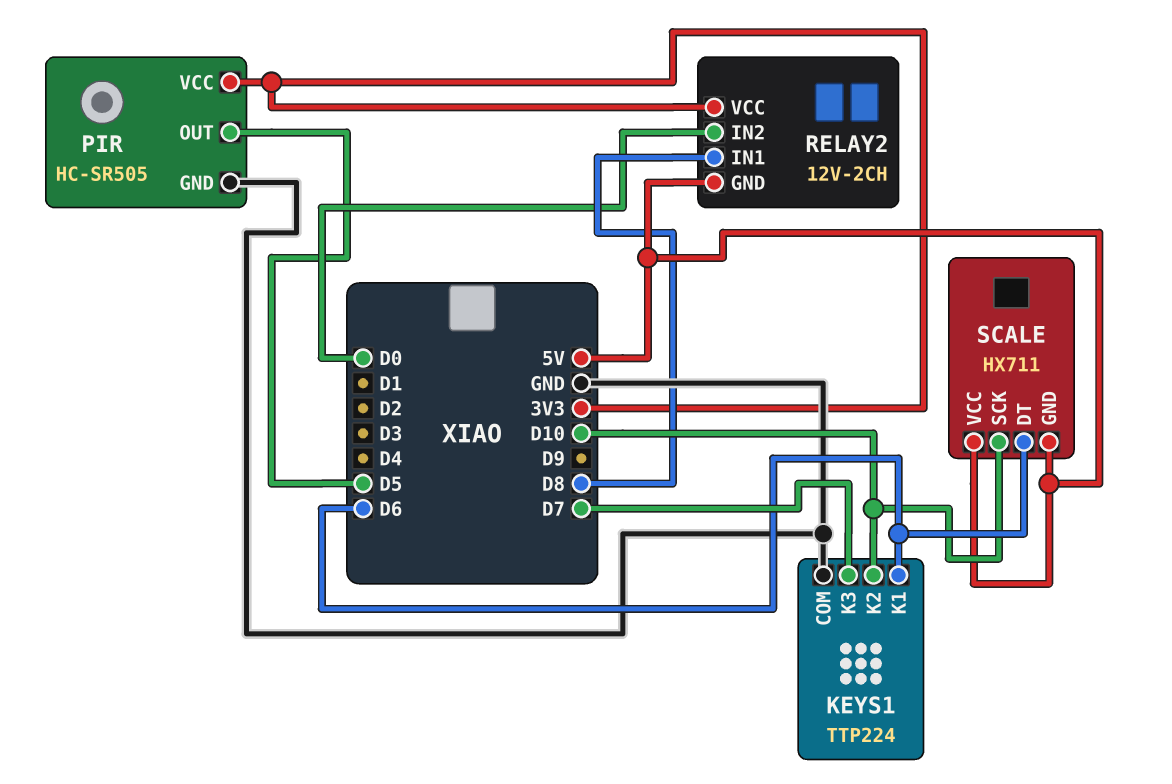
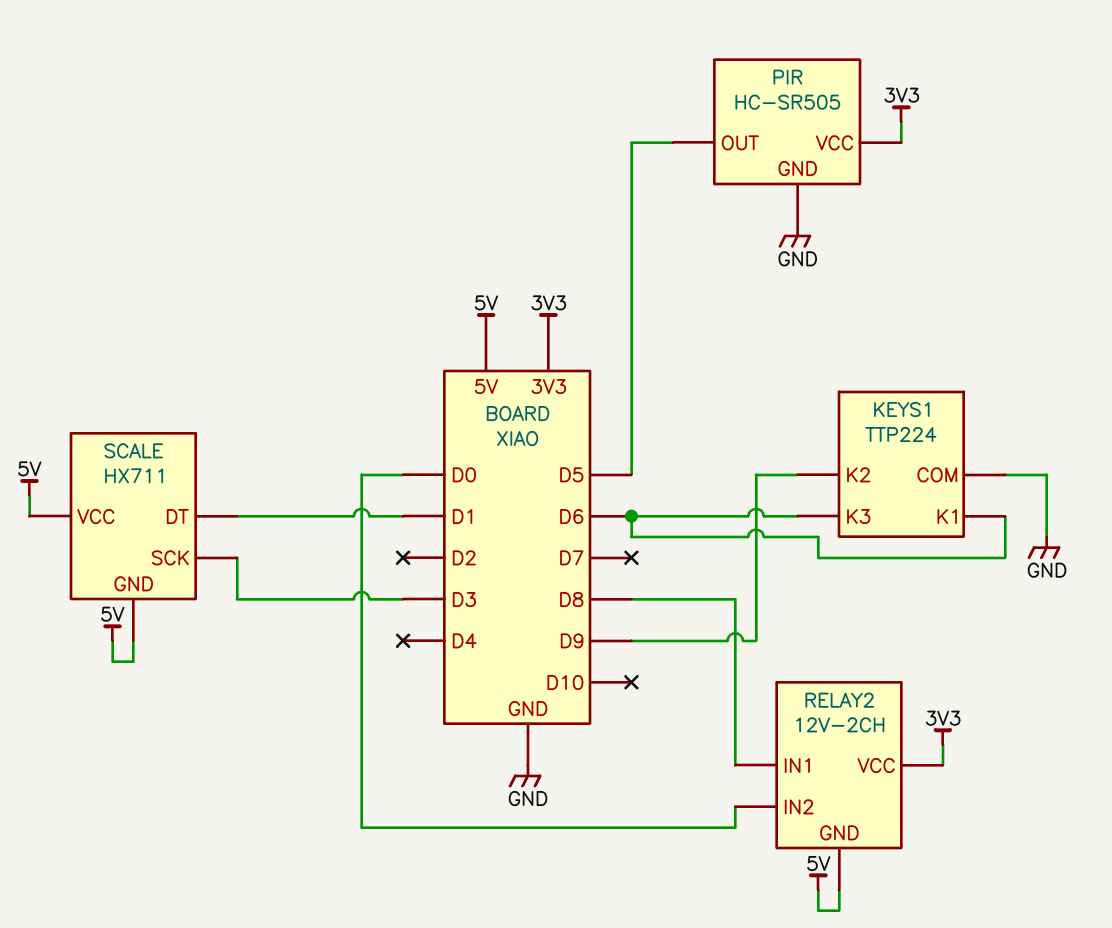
KEYS1 pin K2: D10 -> D9
KEYS1 pin K3: D7 -> D6
SCALE pin DT: D6 -> D1
SCALE pin SCK: D10 -> D3

